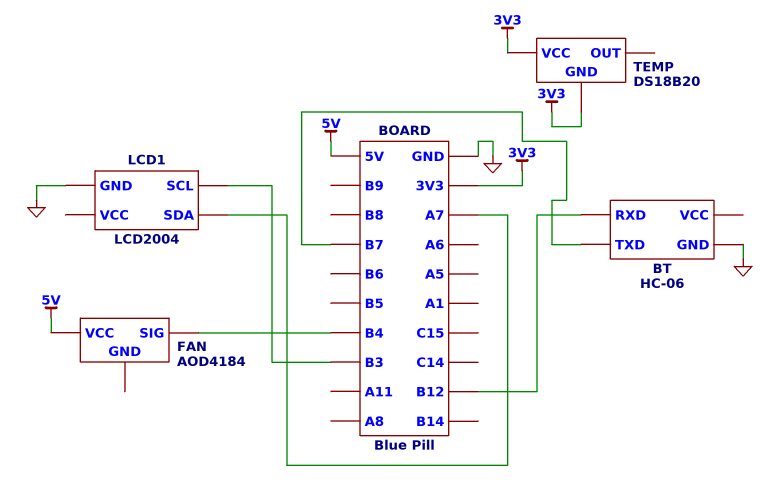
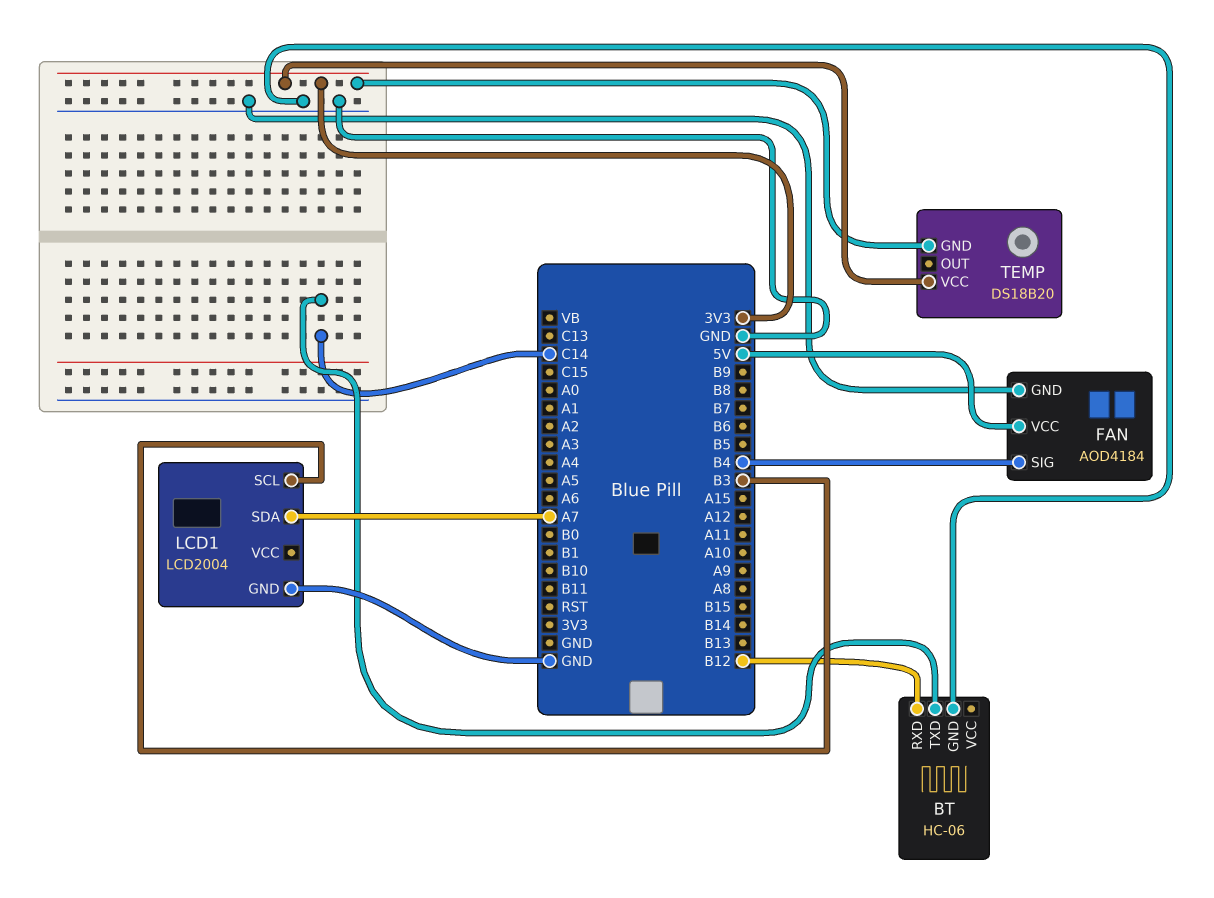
BT pin TXD: B7 -> C14
FAN pin GND: none -> GND

